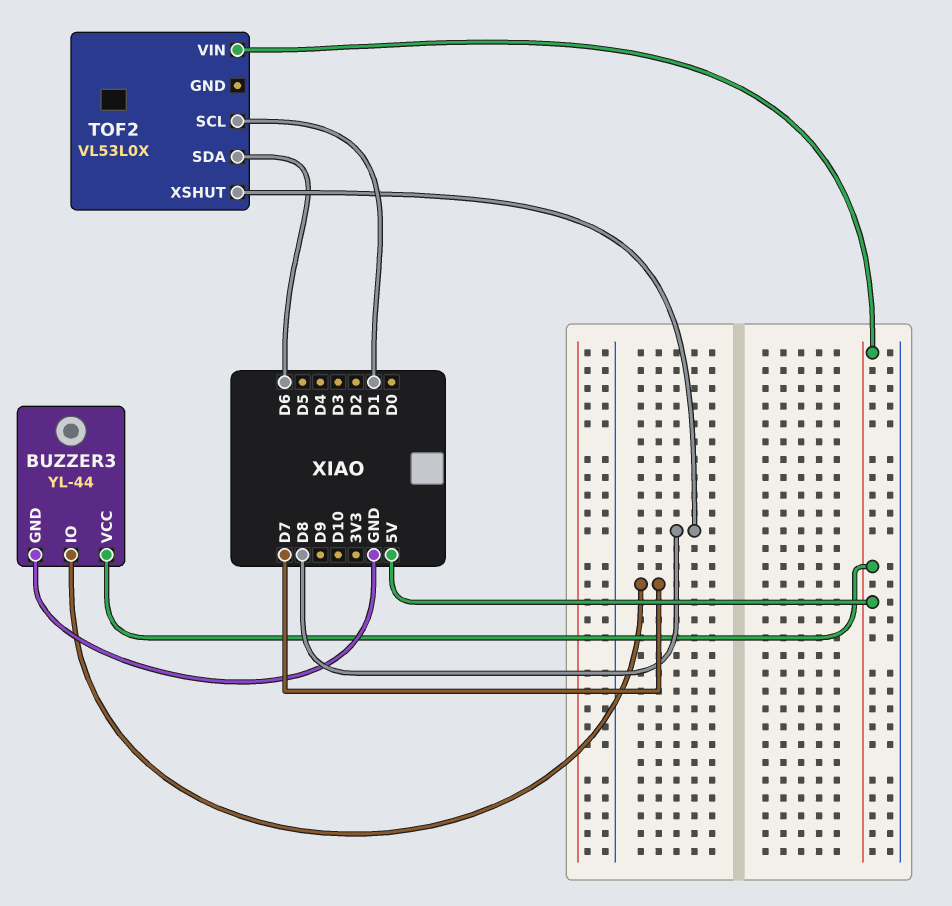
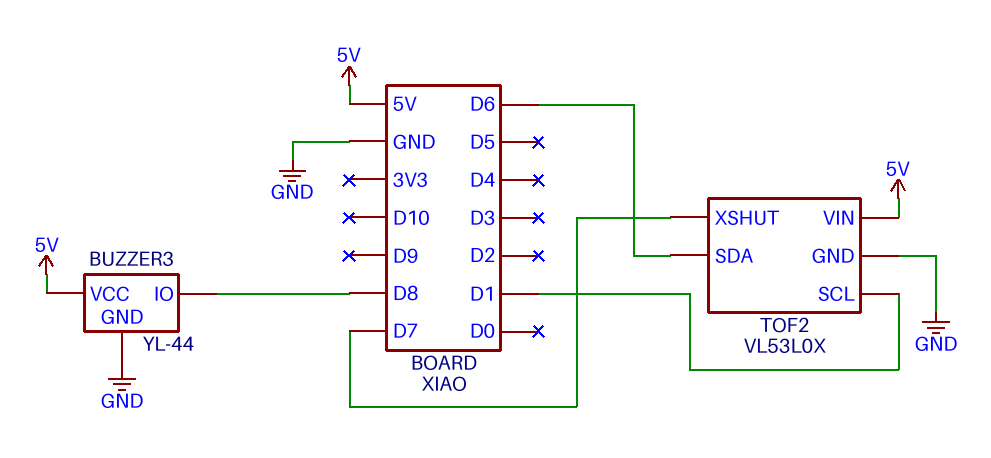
BUZZER3 pin IO: D7 -> D8
TOF2 pin GND: none -> GND
TOF2 pin XSHUT: D8 -> D7

